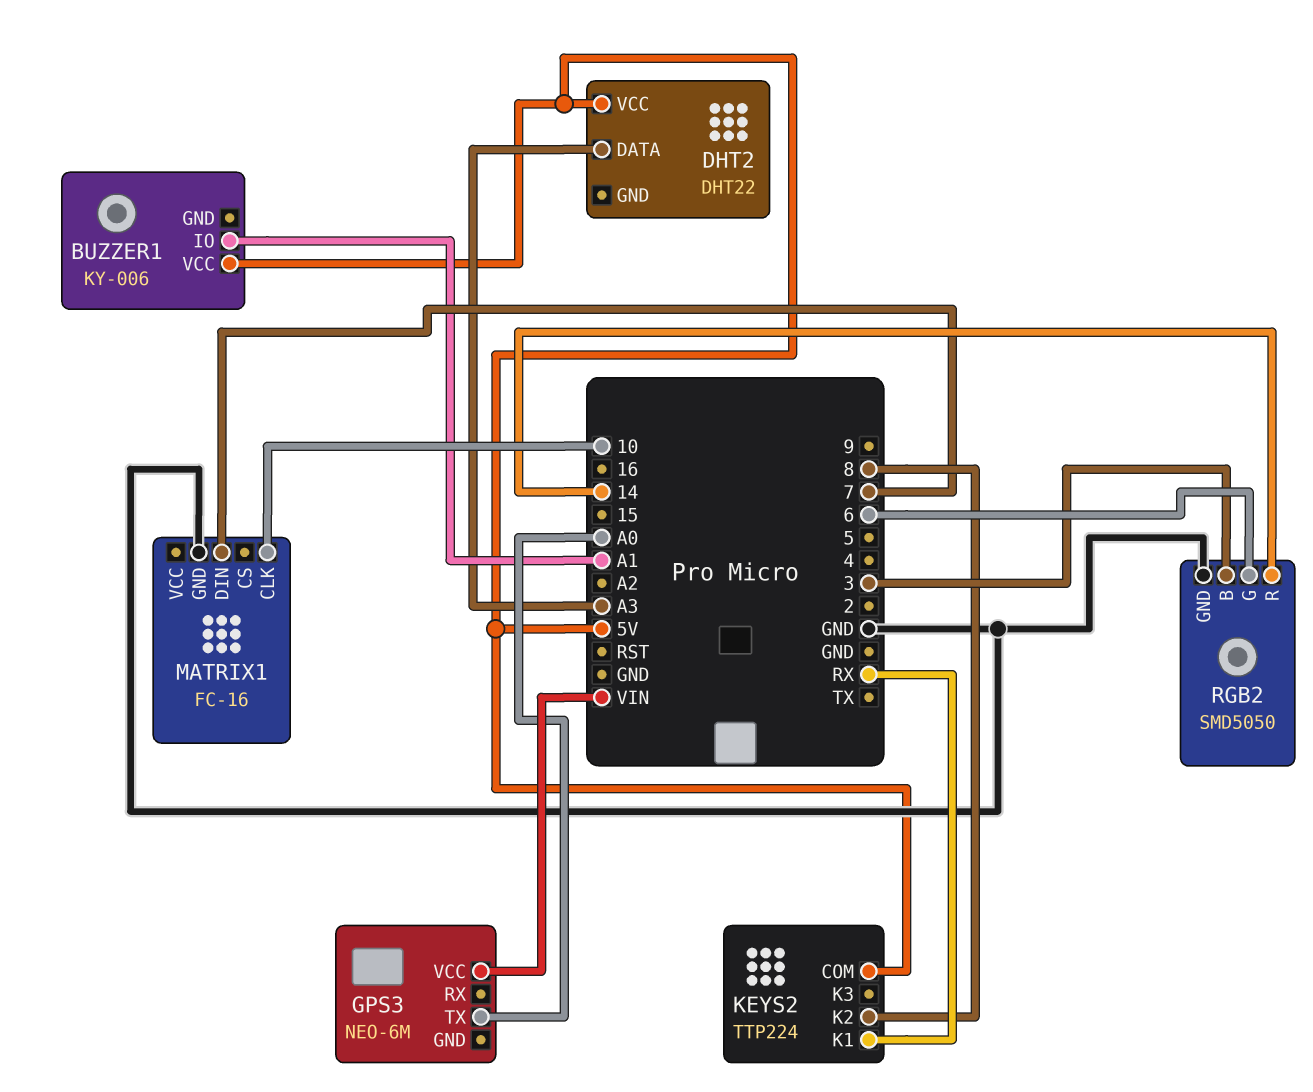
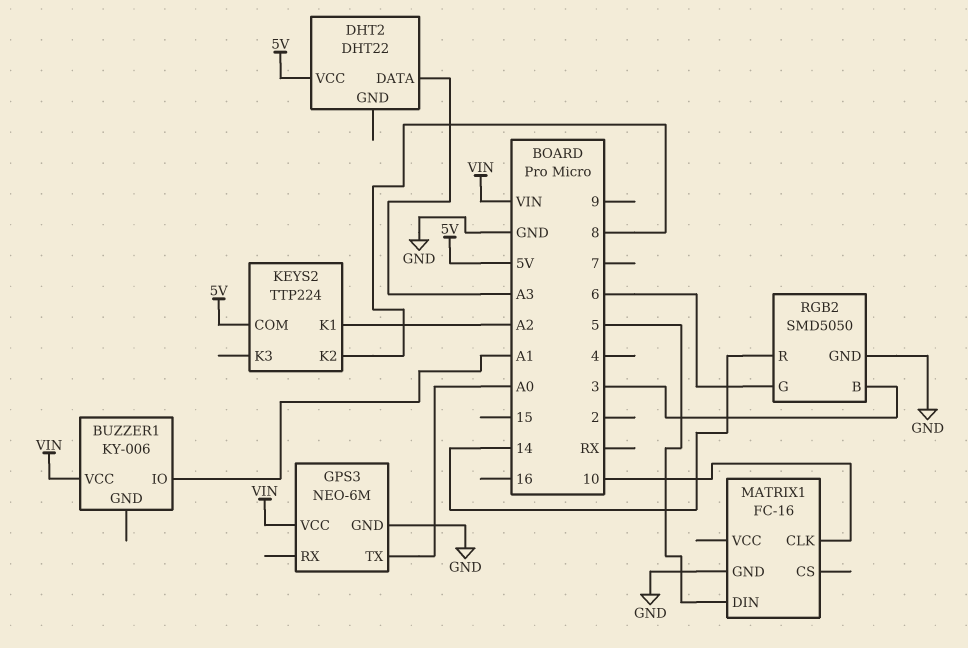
BUZZER1 pin VCC: 5V -> VIN
GPS3 pin GND: none -> GND
KEYS2 pin K1: RX -> A2
MATRIX1 pin DIN: 7 -> 5

